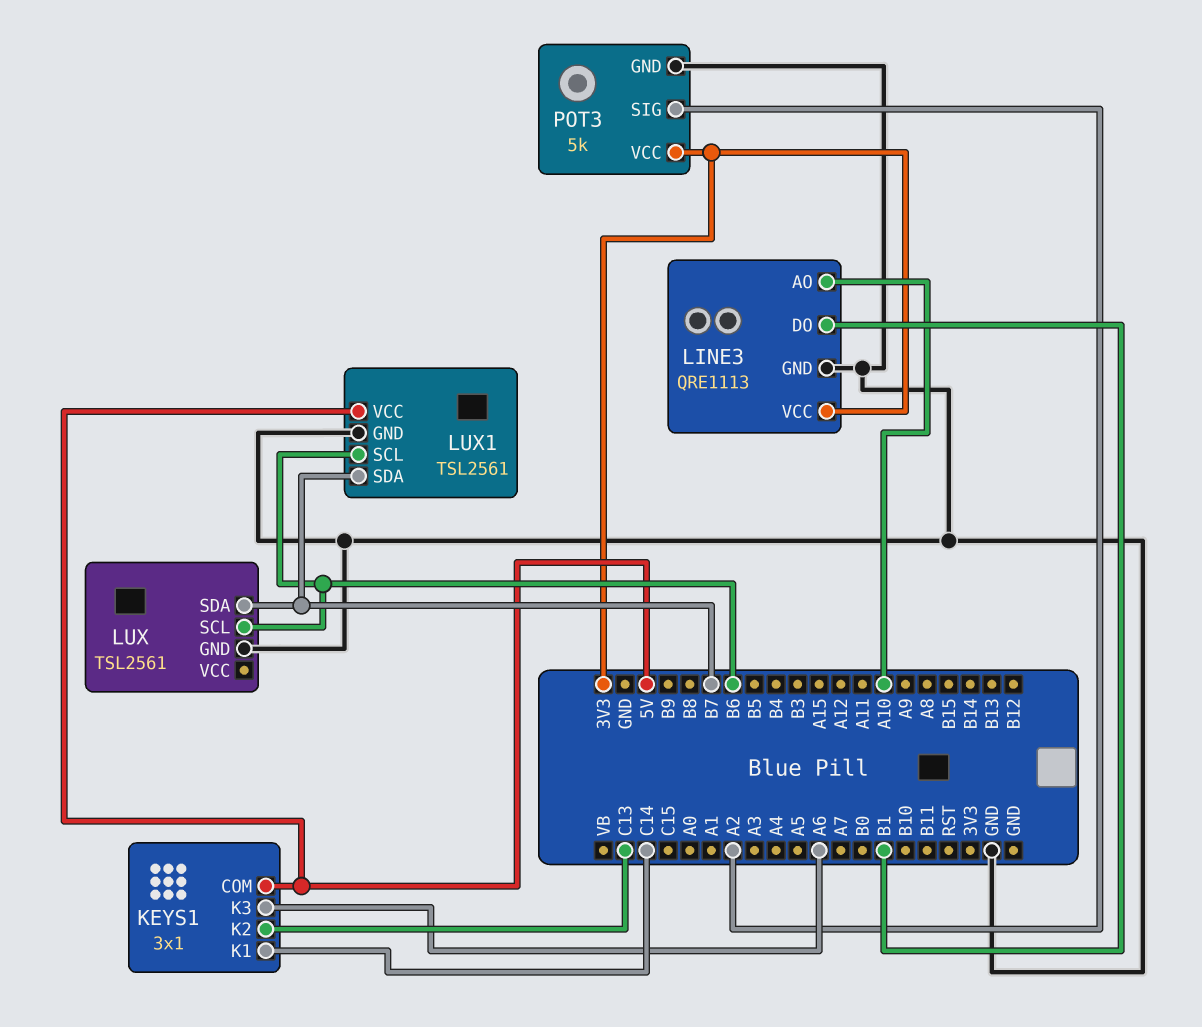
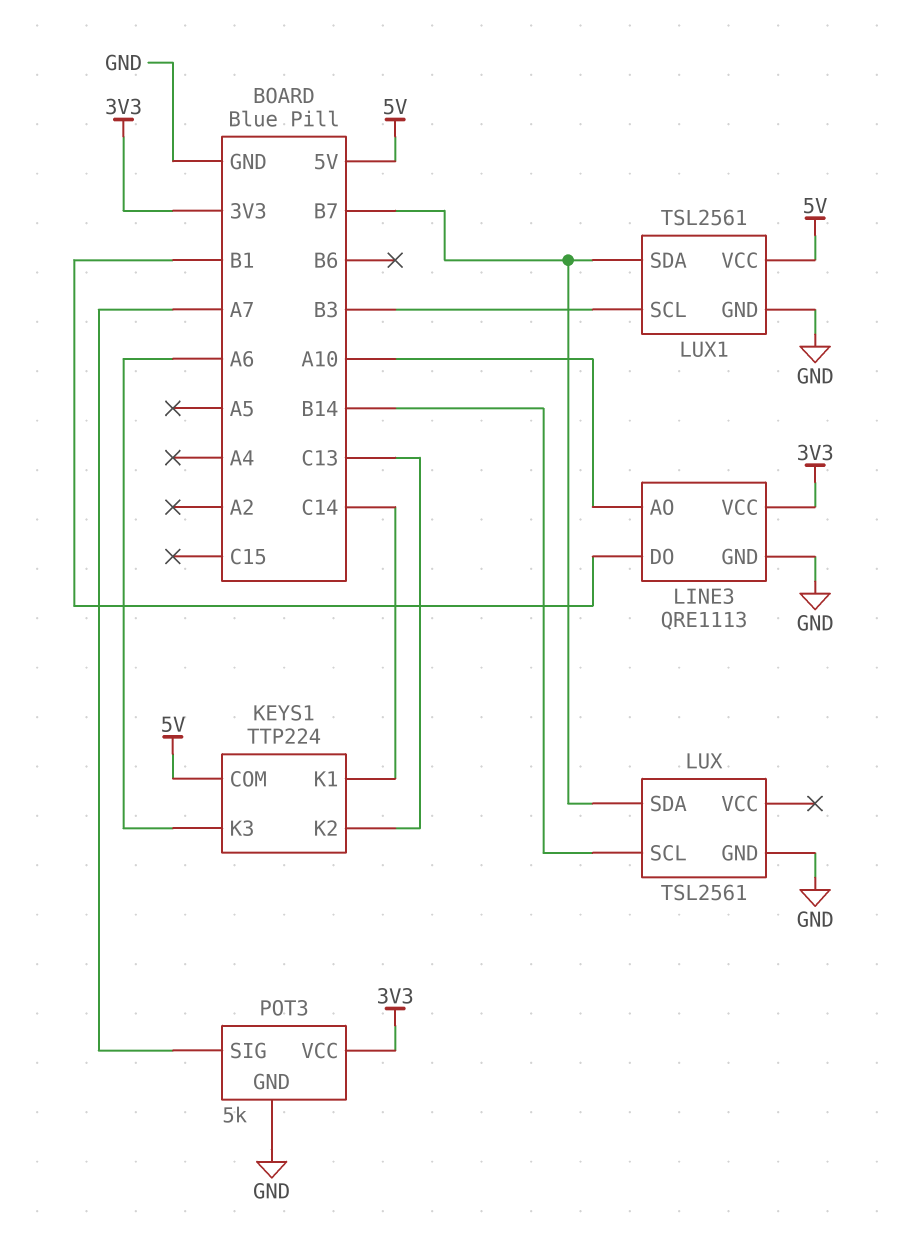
KEYS1: 3x1 -> TTP224
LUX pin SCL: B6 -> B14
LUX1 pin SCL: B6 -> B3
POT3 pin SIG: A2 -> A7

